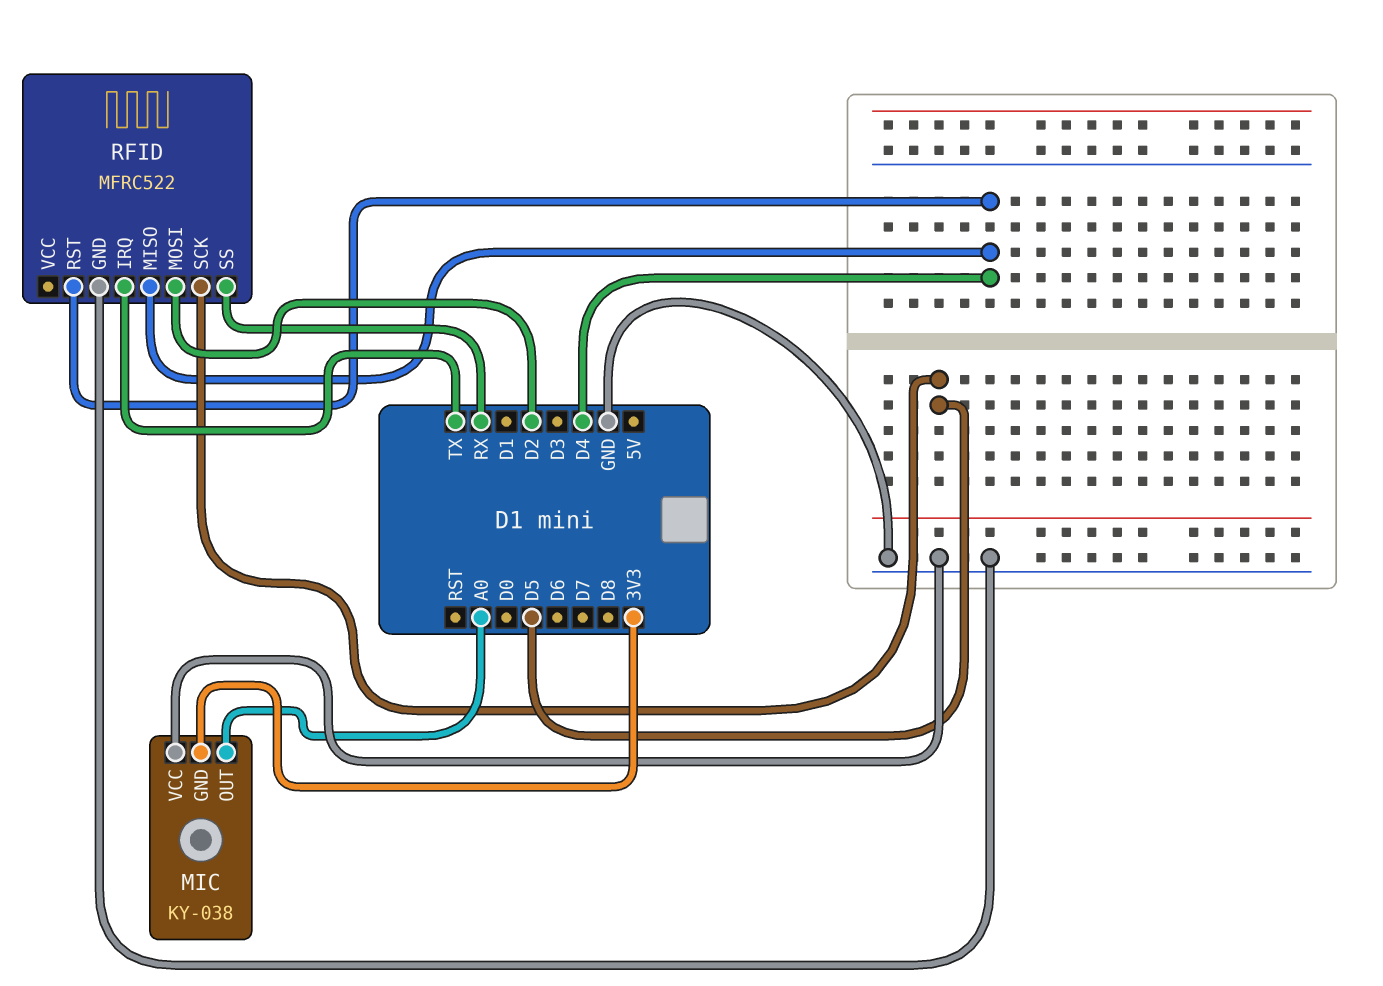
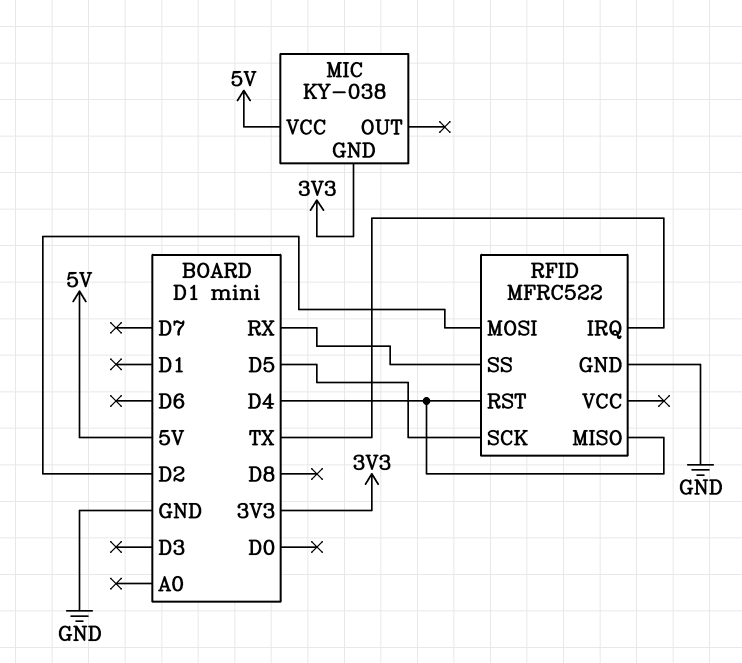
MIC pin OUT: A0 -> none
MIC pin VCC: GND -> 5V

